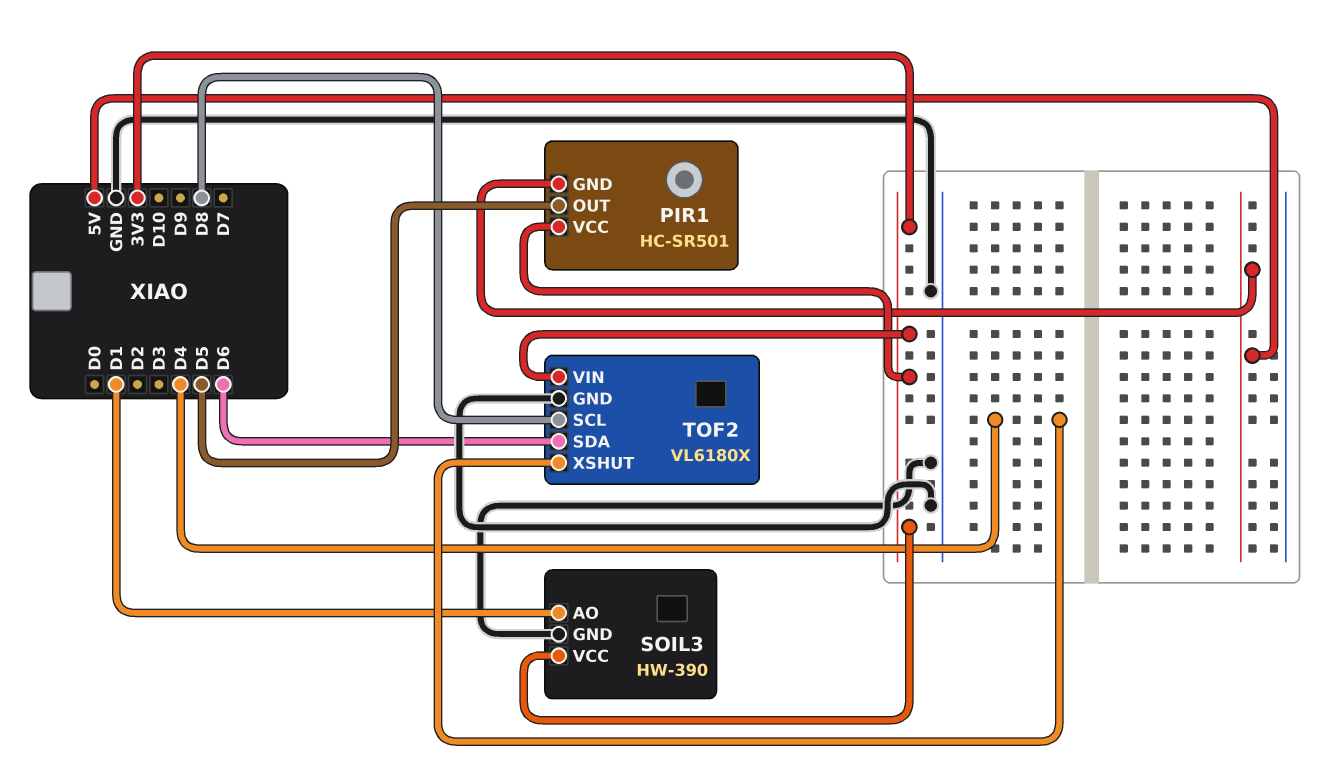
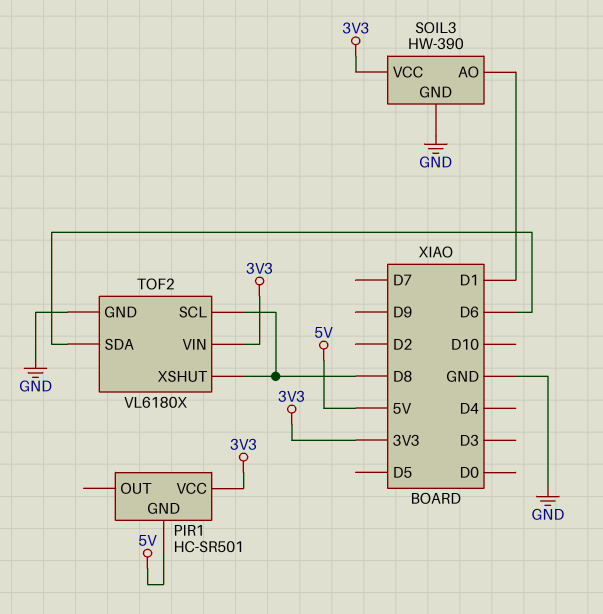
PIR1 pin OUT: D5 -> none
TOF2 pin XSHUT: D4 -> D8

